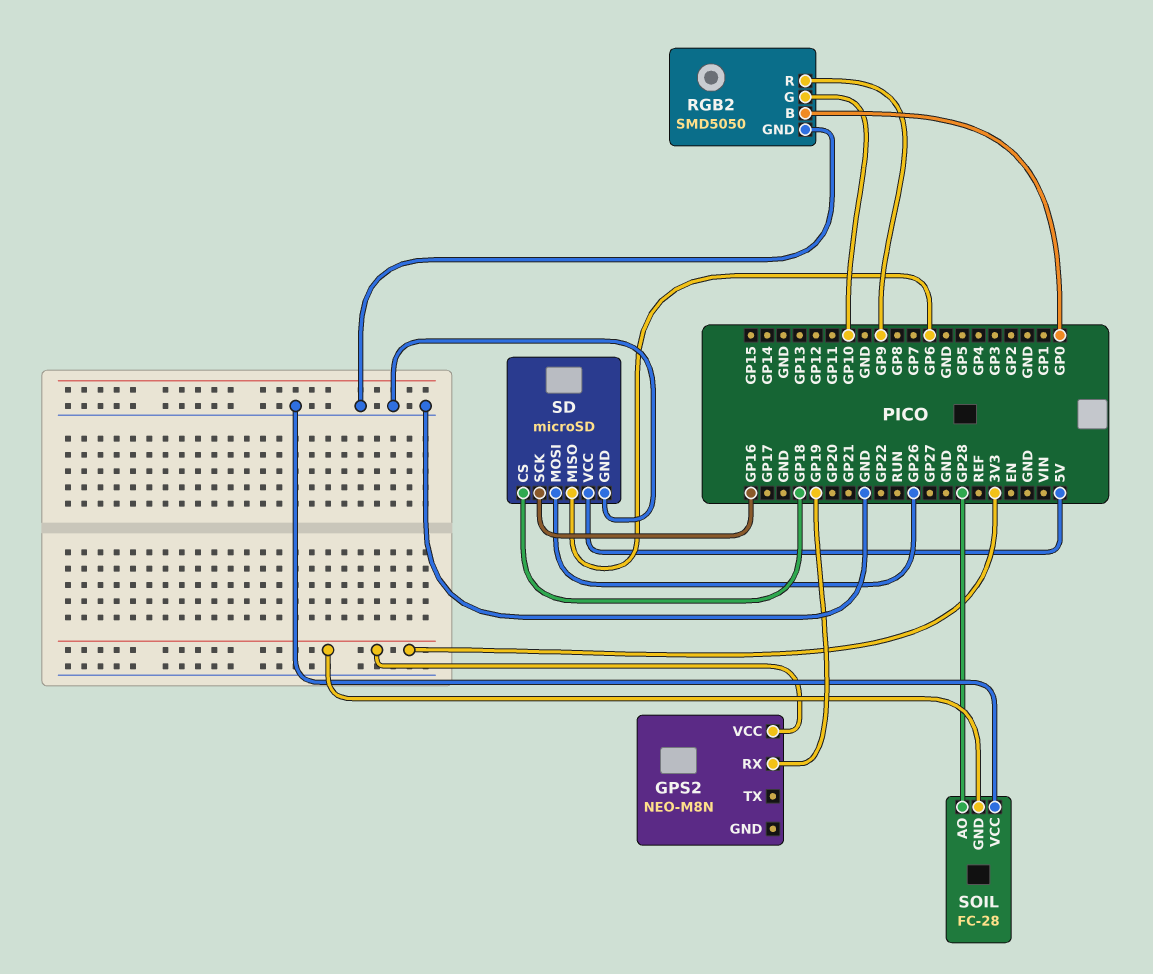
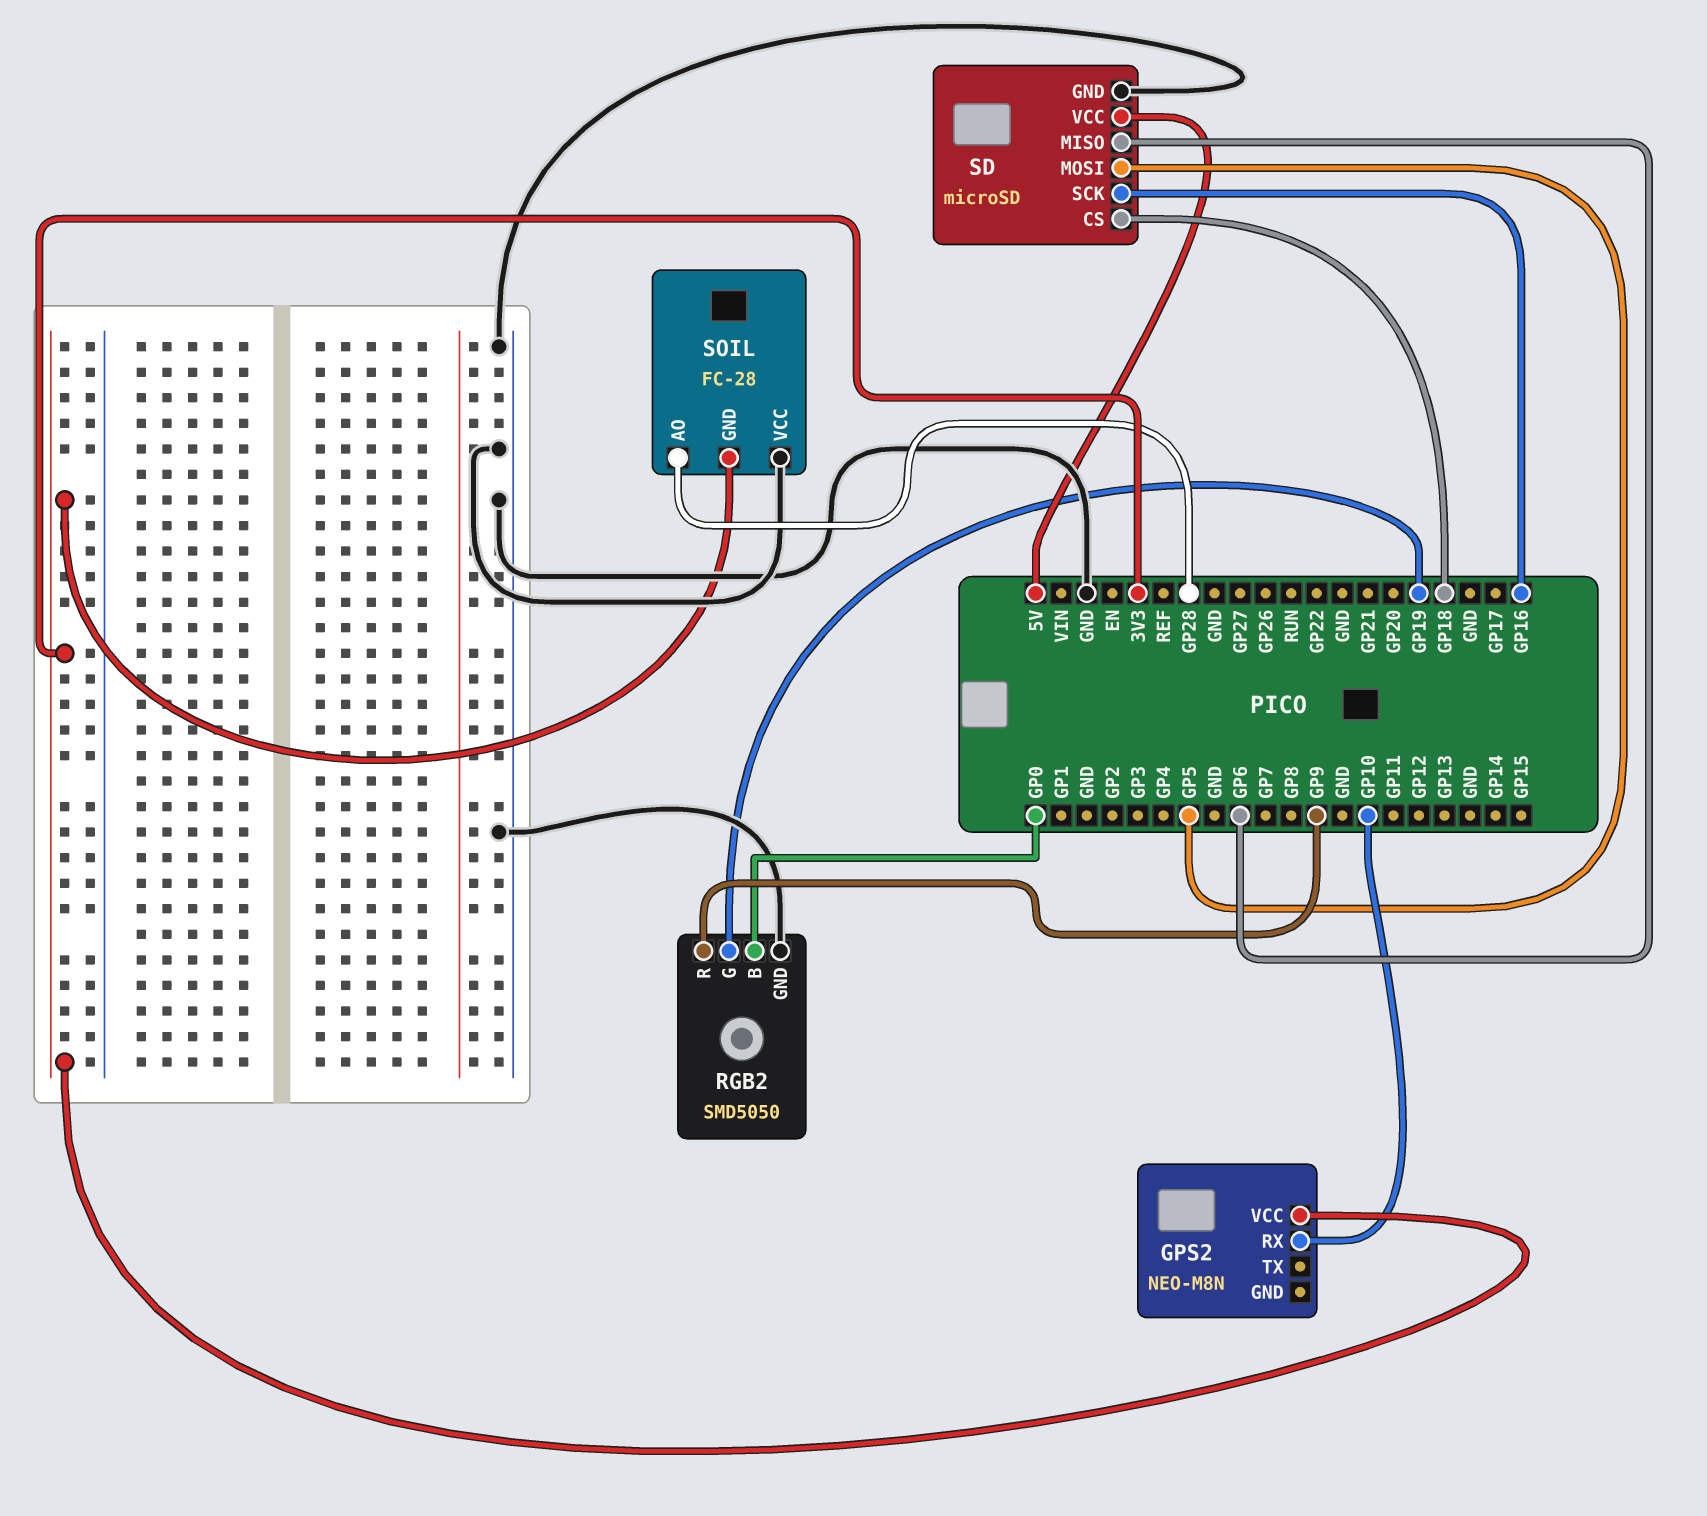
GPS2 pin RX: GP19 -> GP10
RGB2 pin G: GP10 -> GP19
SD pin MOSI: GP26 -> GP5

